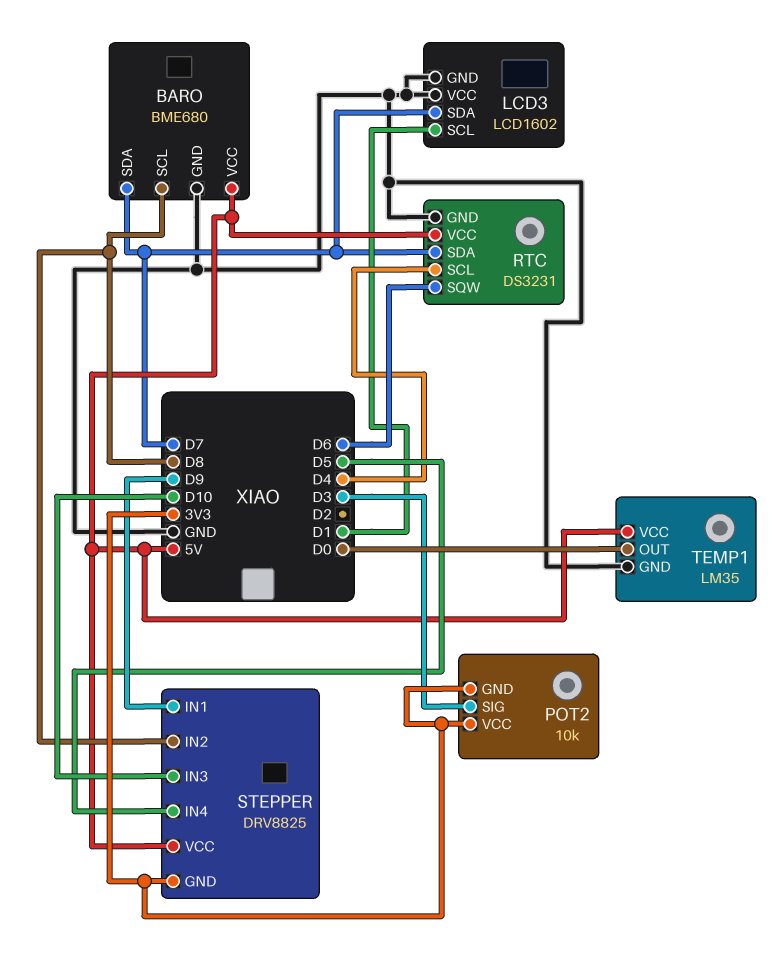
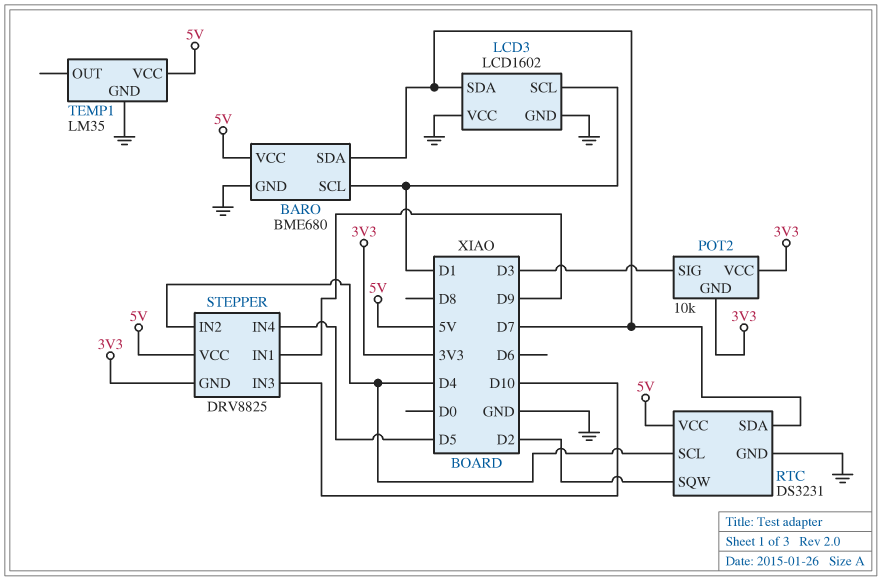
BARO pin SCL: D8 -> D1
RTC pin SQW: D6 -> D2
STEPPER pin IN2: D8 -> D4
TEMP1 pin OUT: D0 -> none

